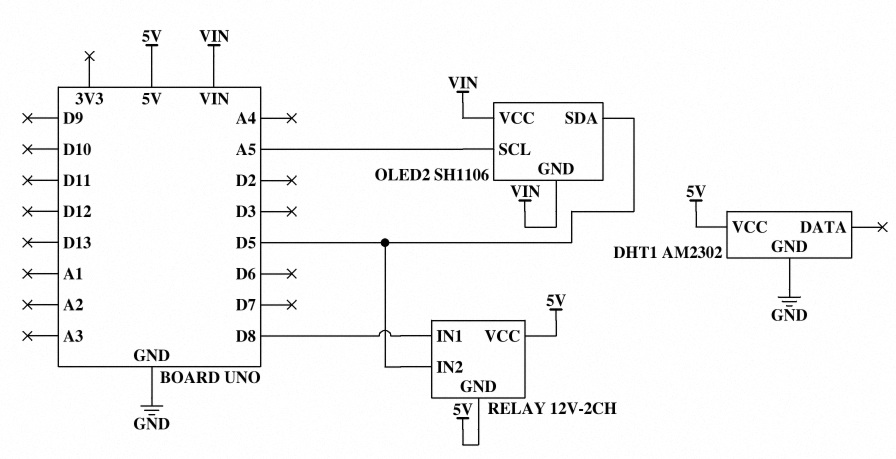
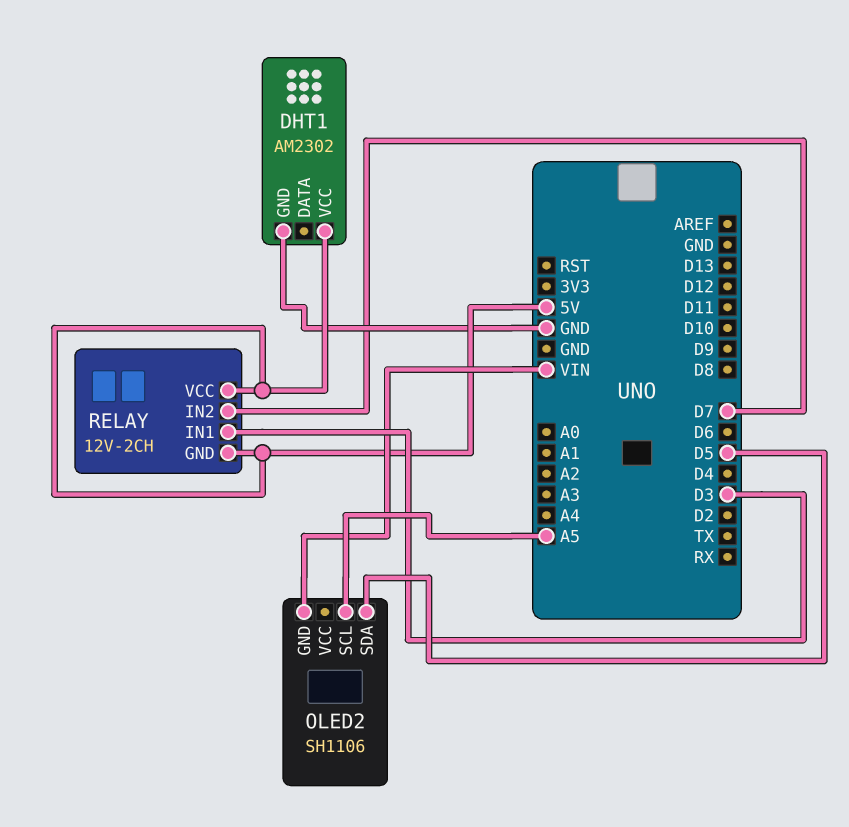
OLED2 pin VCC: VIN -> none
RELAY pin IN1: D8 -> D3
RELAY pin IN2: D5 -> D7

